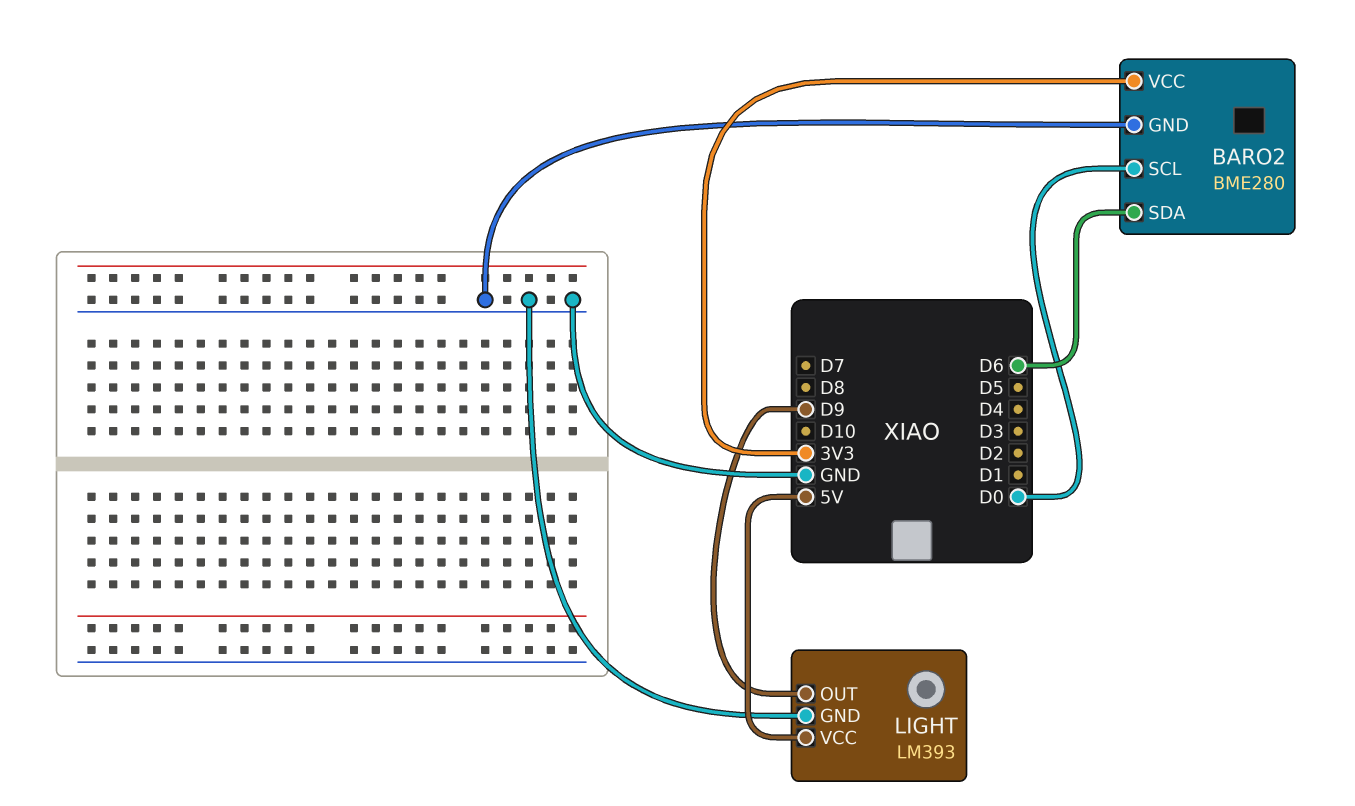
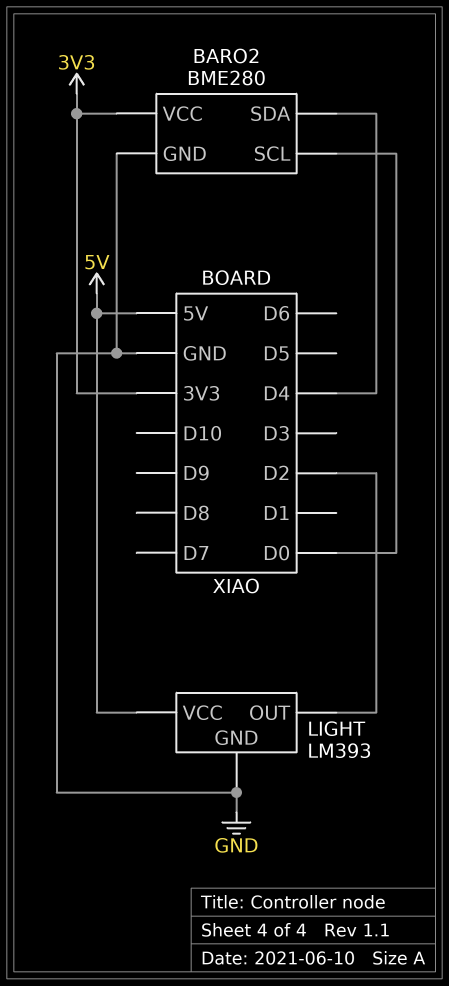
BARO2 pin SDA: D6 -> D4
LIGHT pin OUT: D9 -> D2

